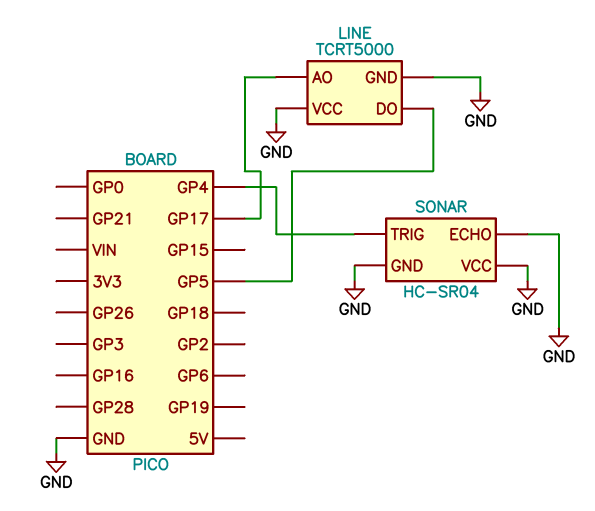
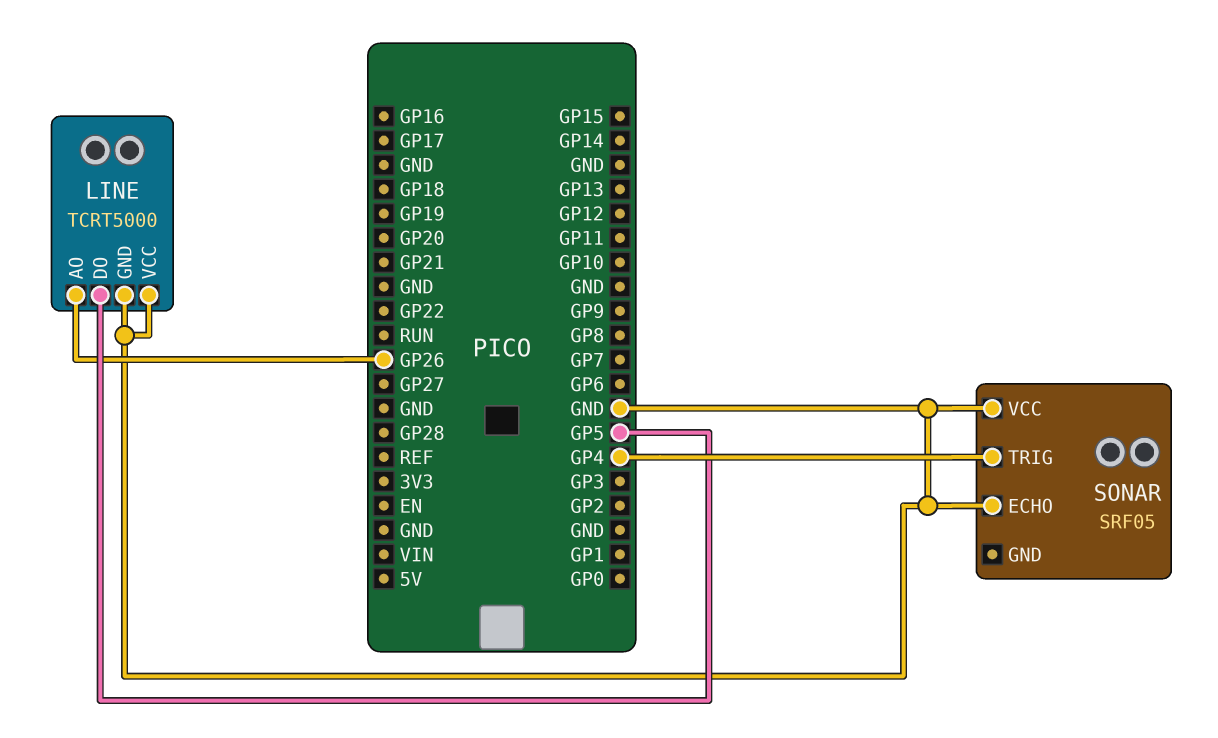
LINE pin AO: GP17 -> GP26
SONAR: HC-SR04 -> SRF05
SONAR pin GND: GND -> none

